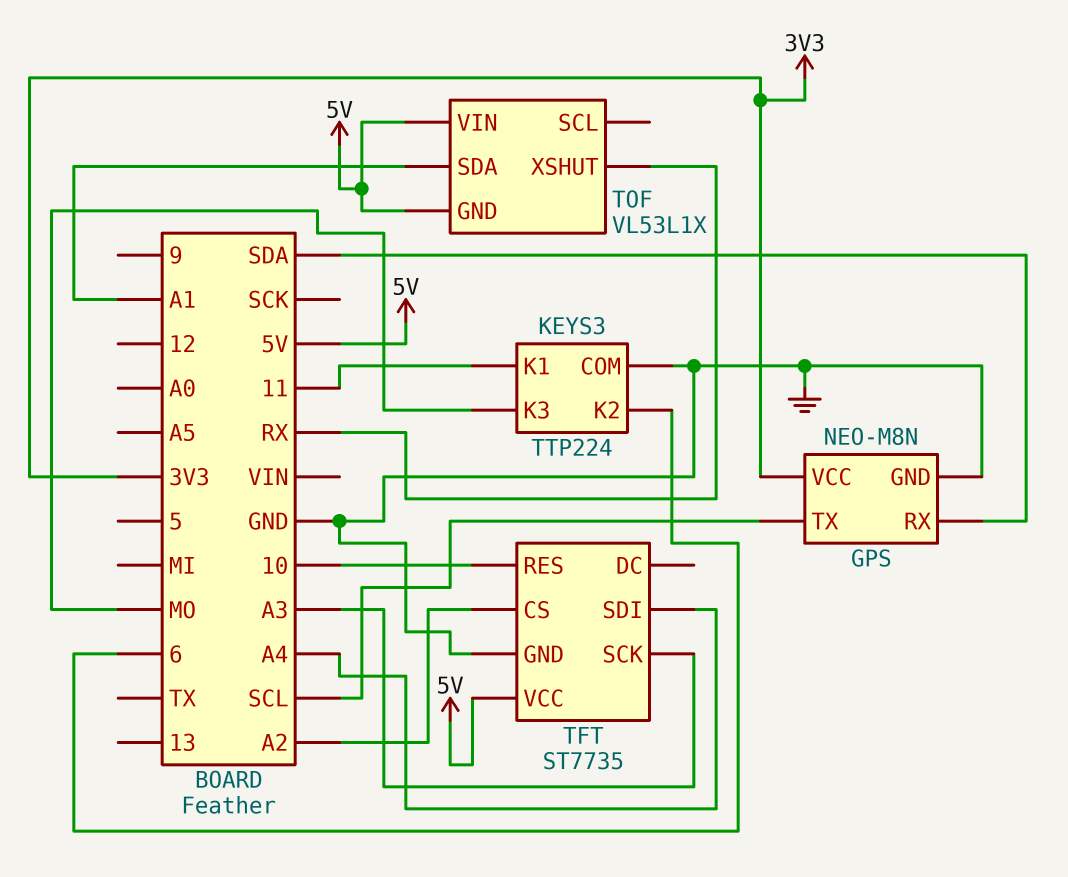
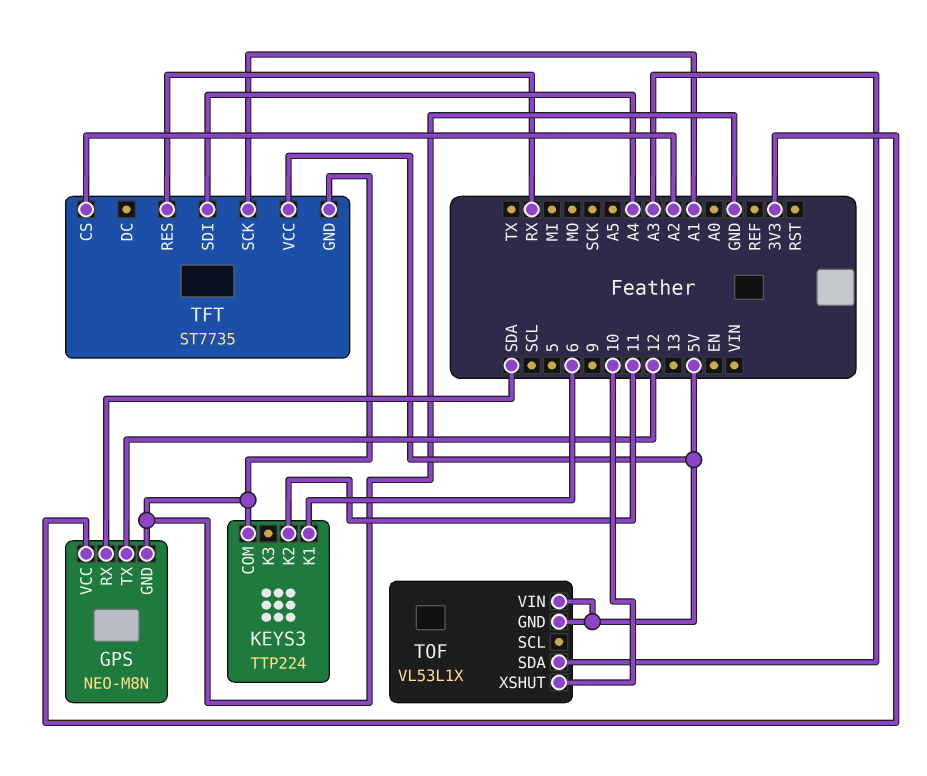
GPS pin TX: SCL -> 12
KEYS3 pin K1: 11 -> 6
KEYS3 pin K2: 6 -> 11
KEYS3 pin K3: MO -> none
TFT pin RES: 10 -> RX
TFT pin SCK: A3 -> A1
TOF pin SDA: A1 -> A3
TOF pin XSHUT: RX -> 10

